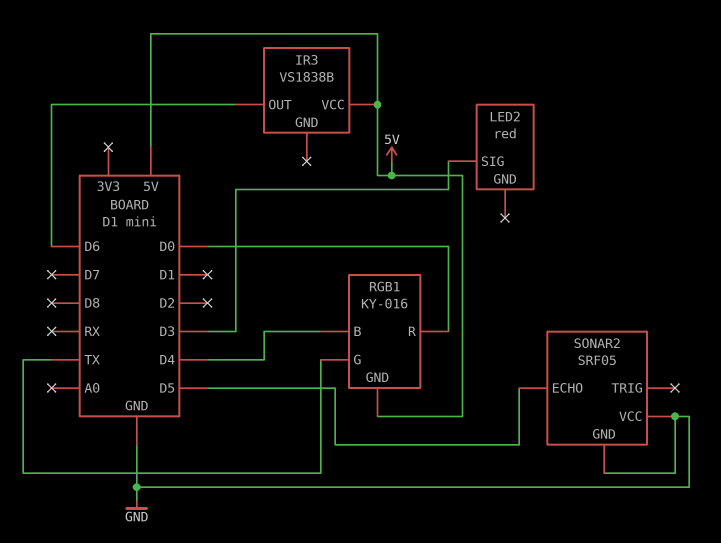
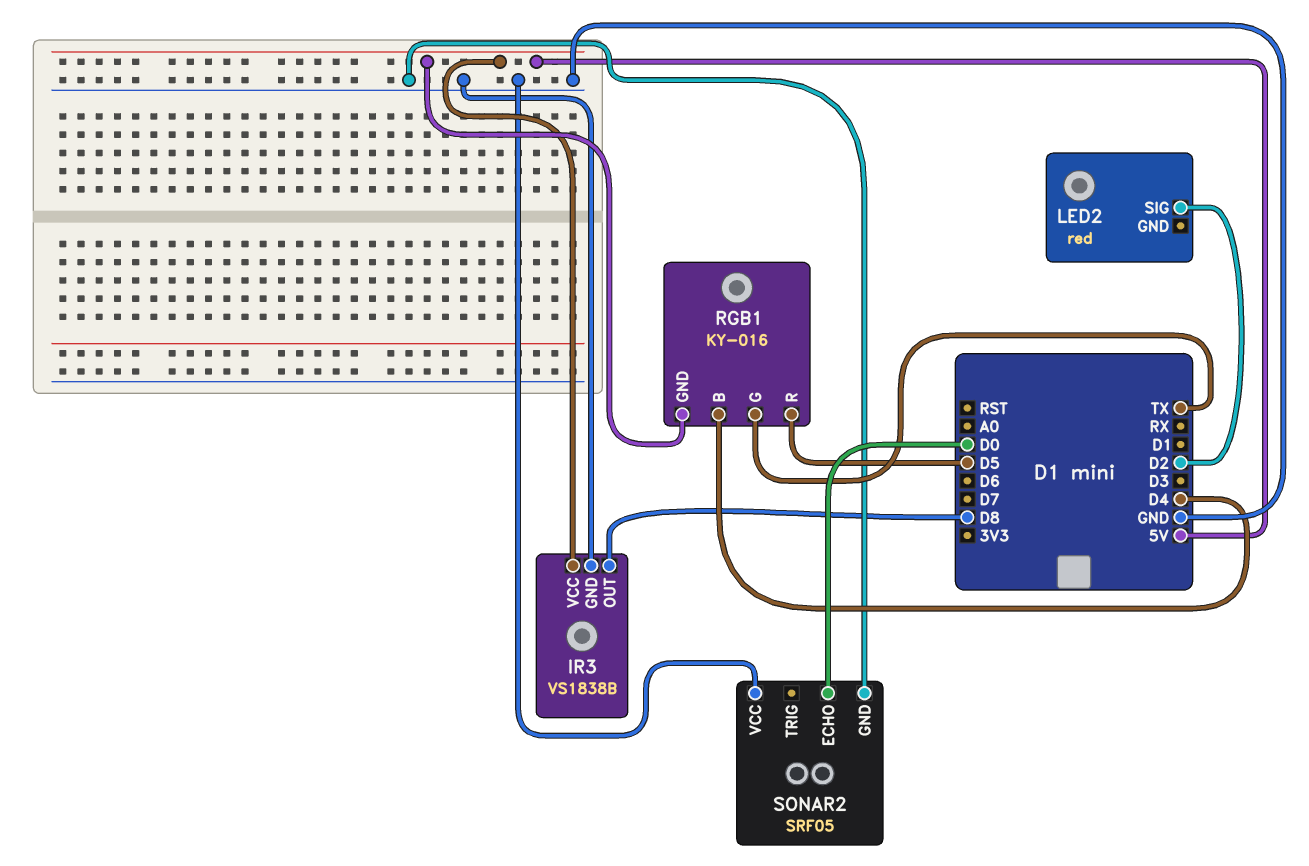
IR3 pin GND: none -> GND
IR3 pin OUT: D6 -> D8
LED2 pin SIG: D3 -> D2
RGB1 pin R: D0 -> D5
SONAR2 pin ECHO: D5 -> D0

